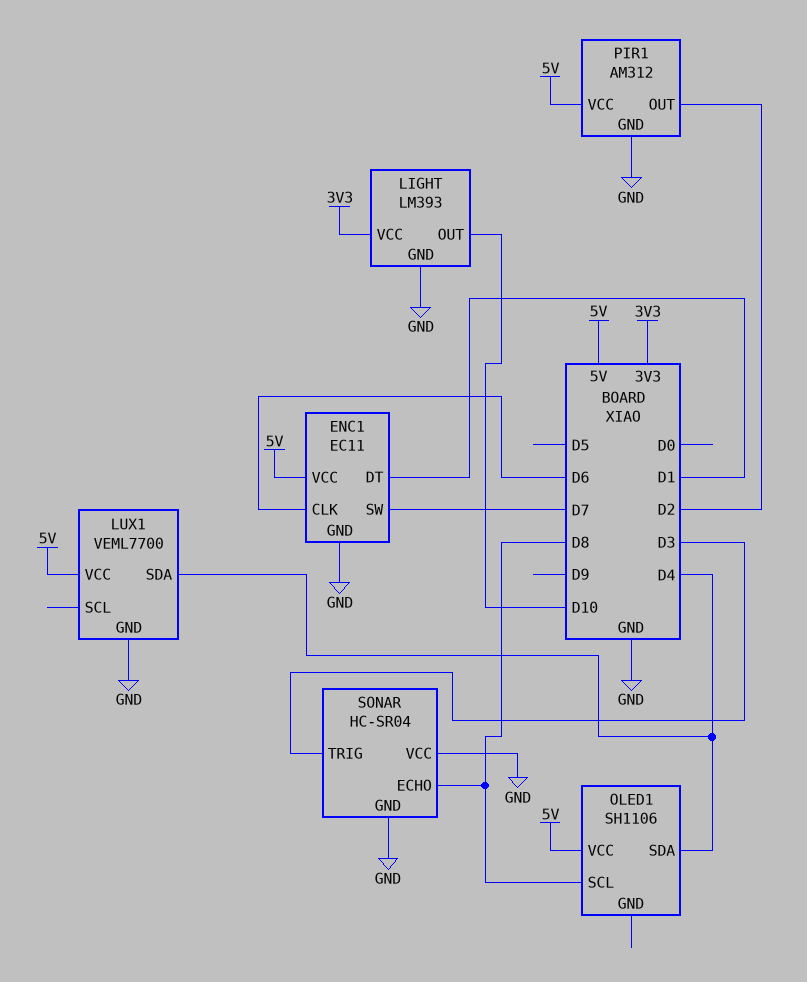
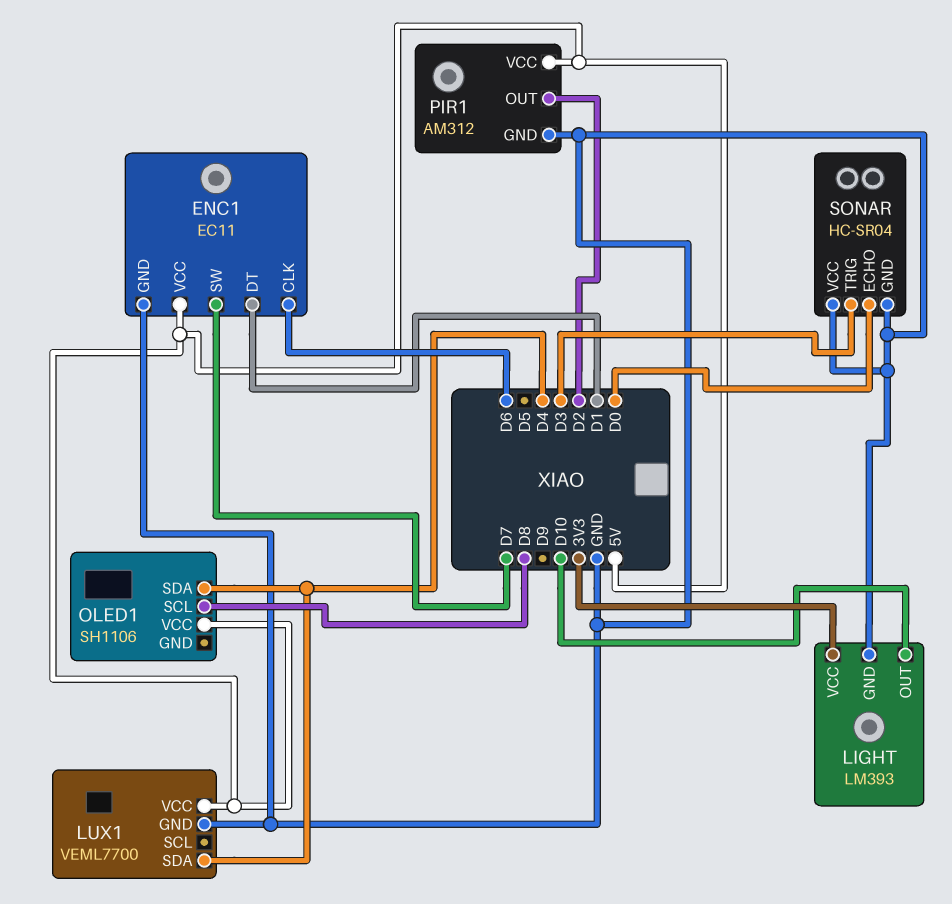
SONAR pin ECHO: D8 -> D0

